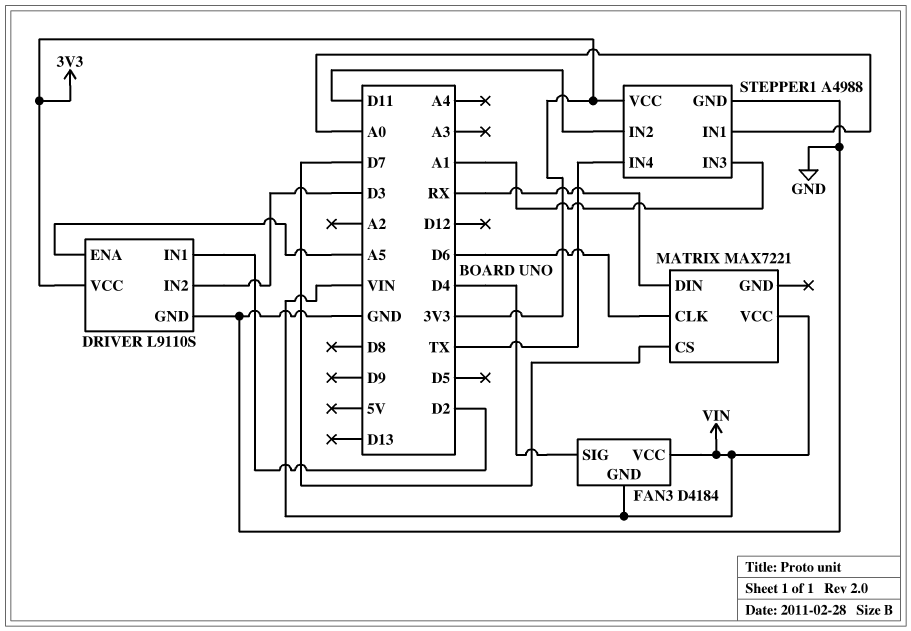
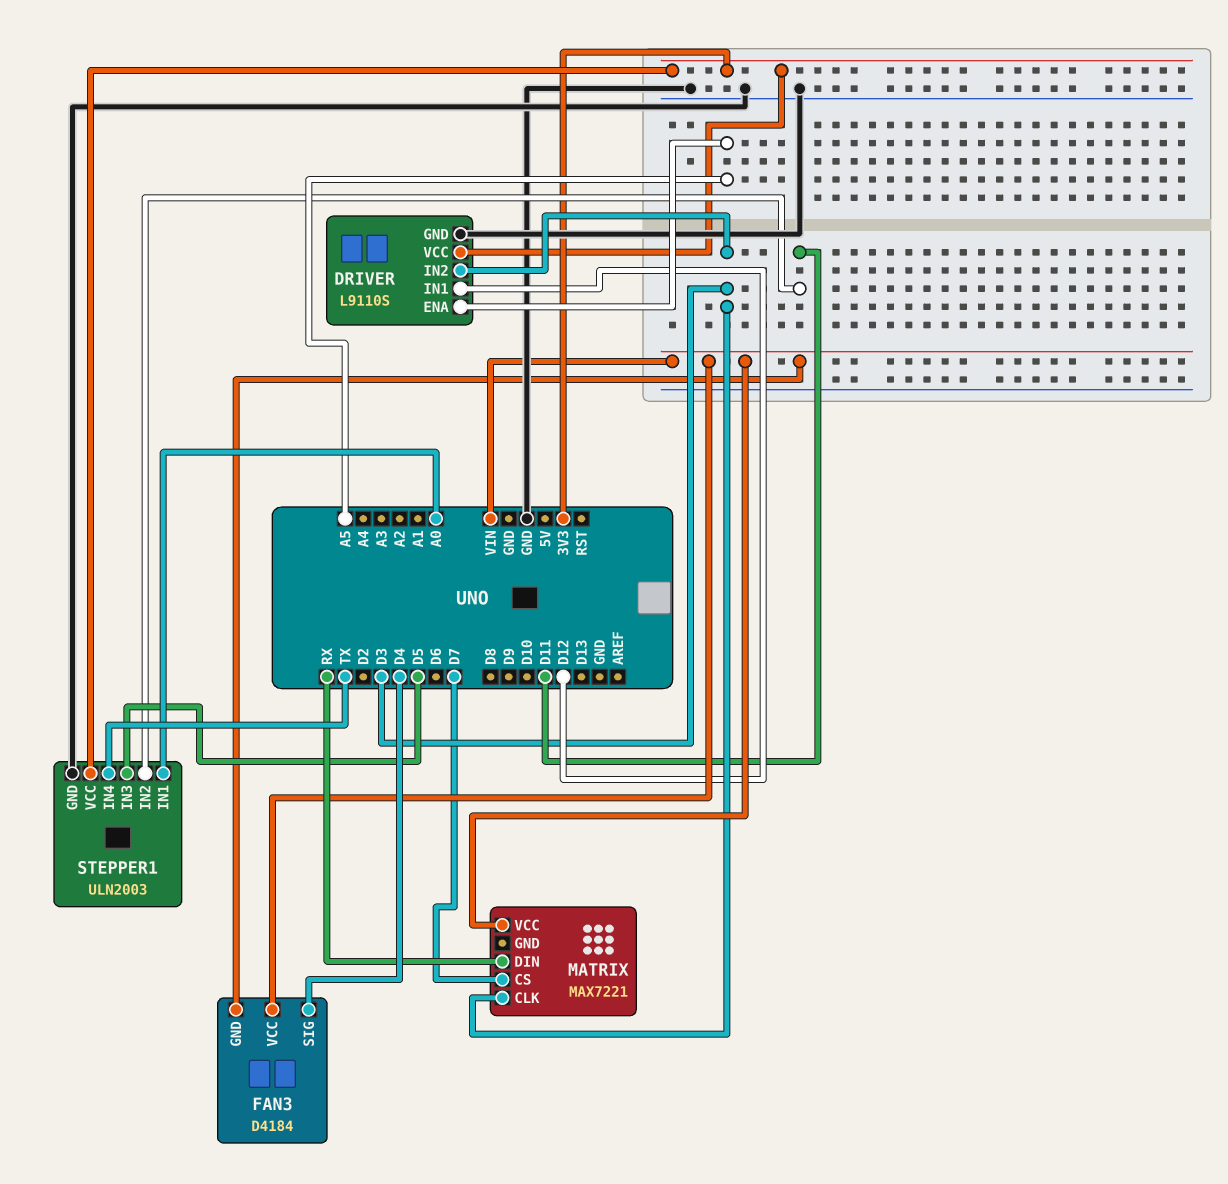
DRIVER pin IN1: D2 -> D12
MATRIX pin CLK: D6 -> D3
STEPPER1: A4988 -> ULN2003
STEPPER1 pin IN3: A1 -> D5

